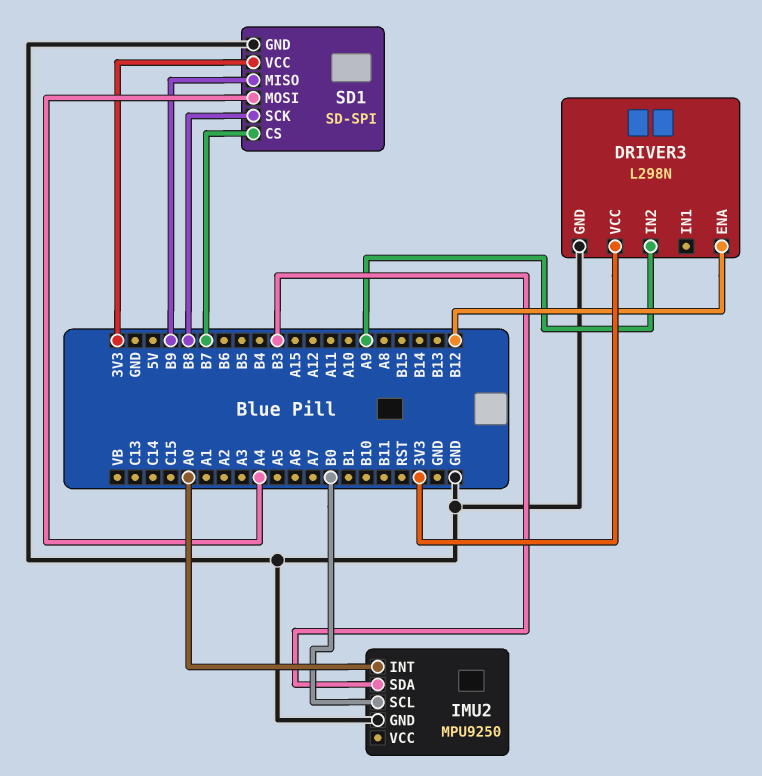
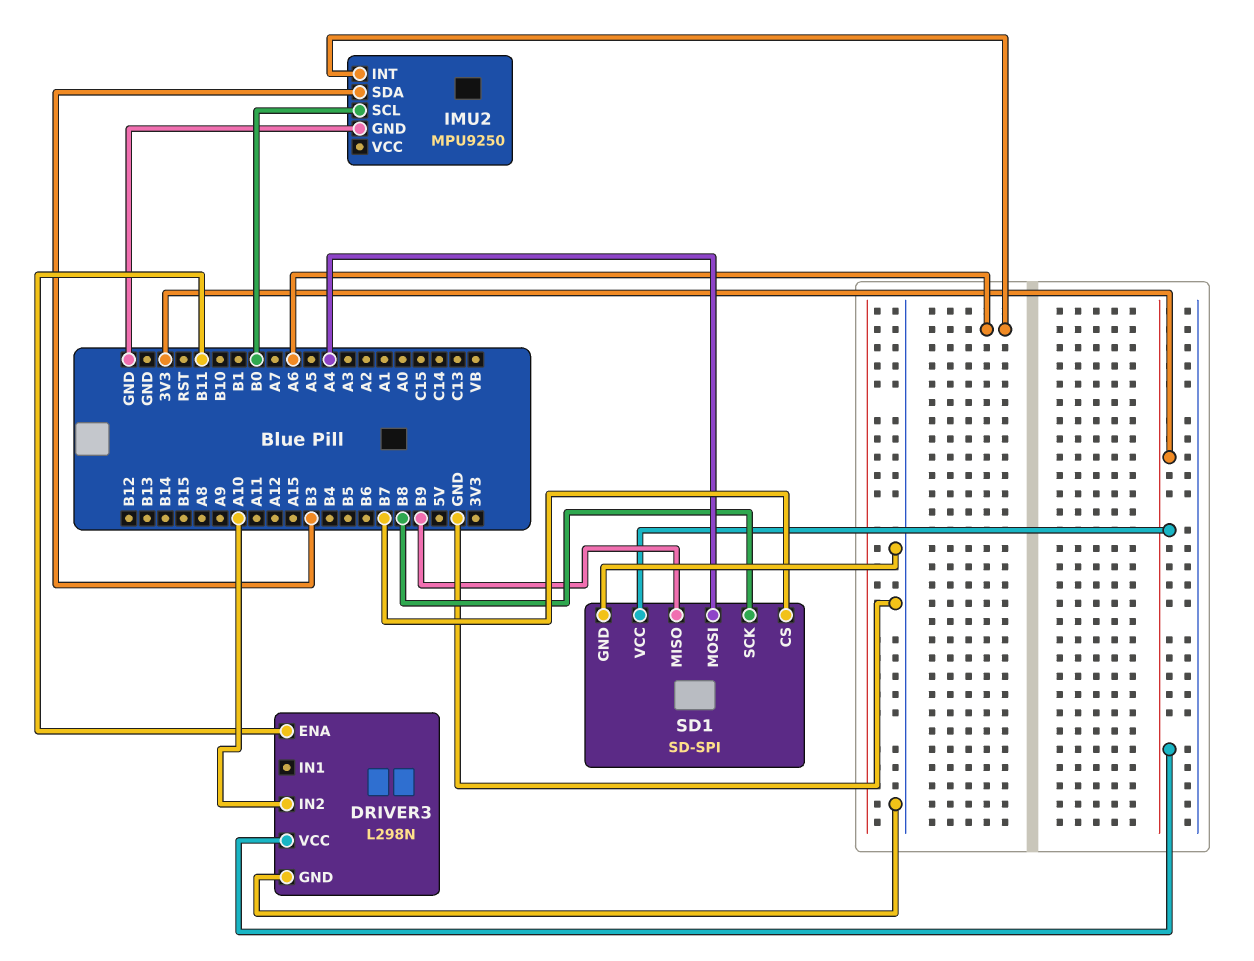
DRIVER3 pin ENA: B12 -> B11
DRIVER3 pin IN2: A9 -> A10
IMU2 pin INT: A0 -> A6

